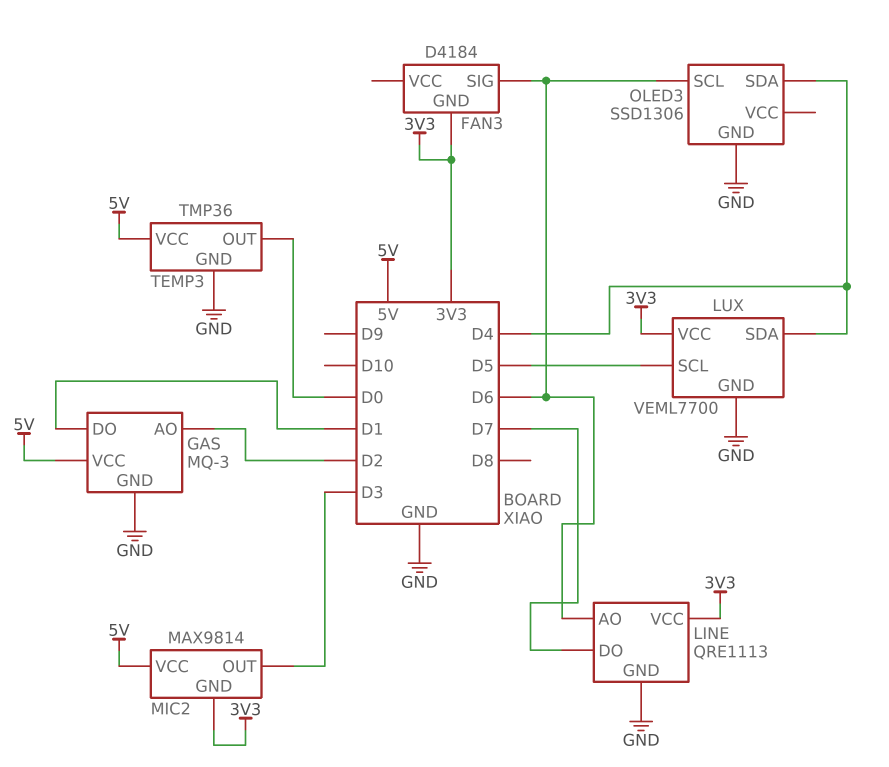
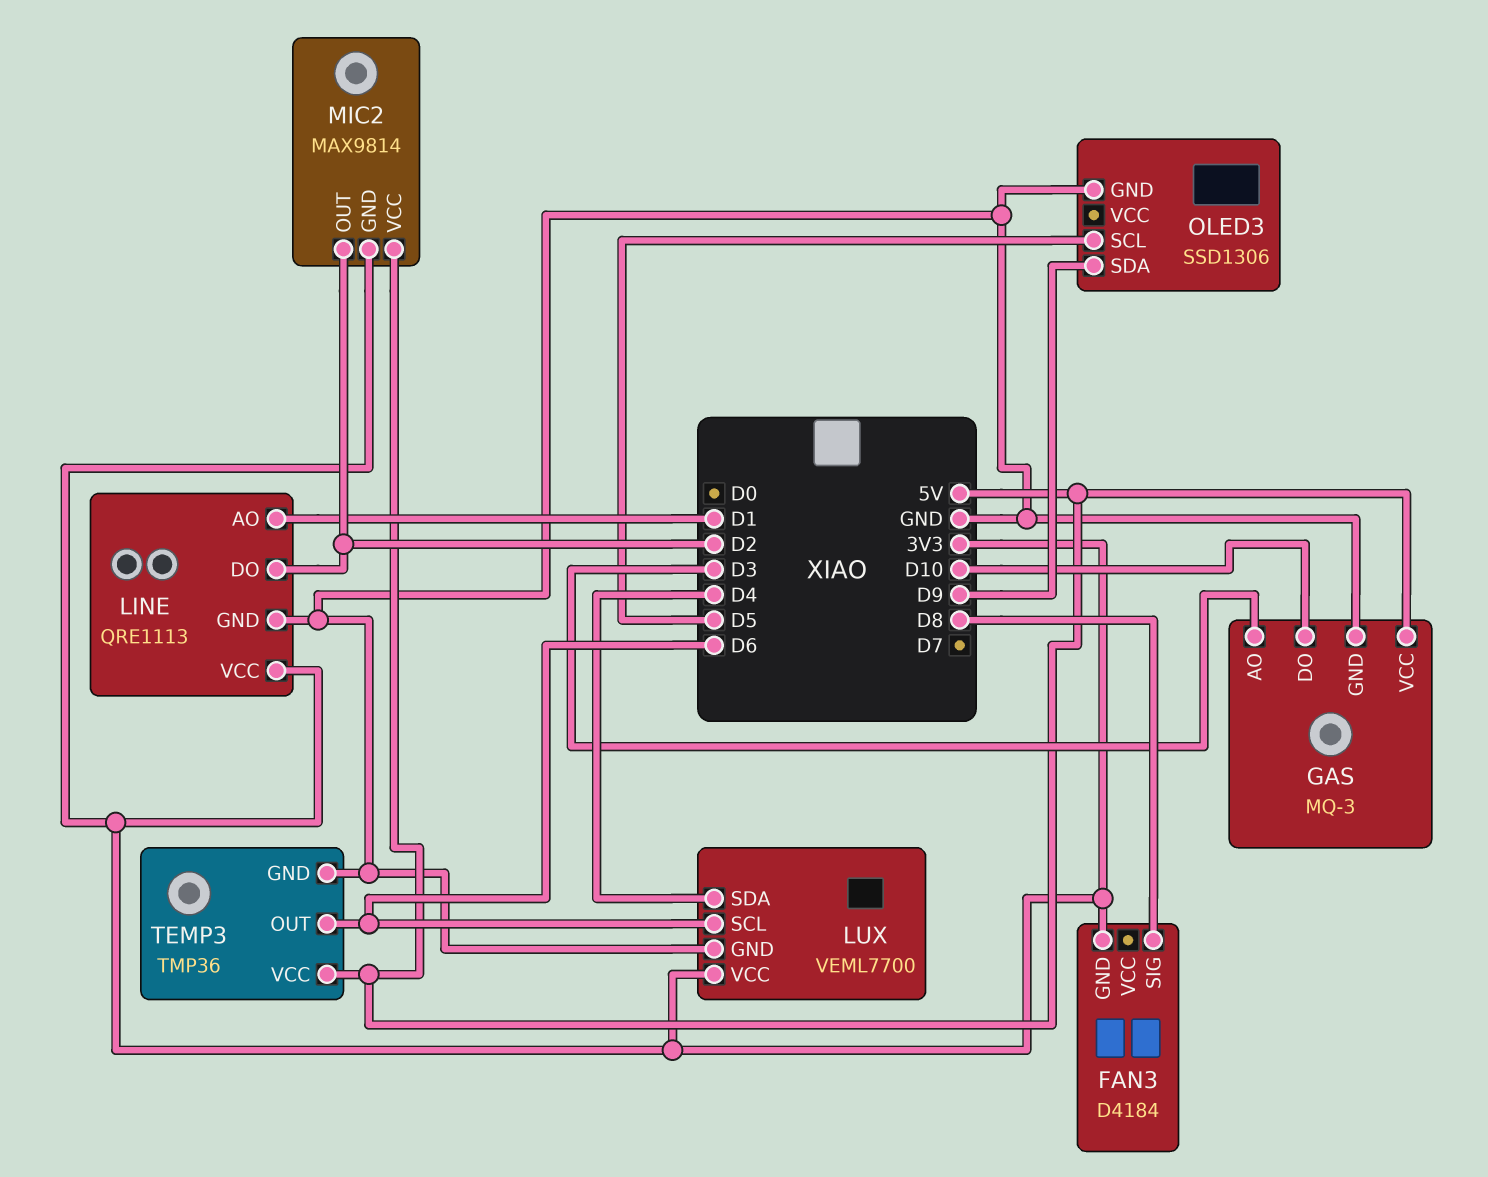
FAN3 pin SIG: D6 -> D8
GAS pin AO: D2 -> D3
GAS pin DO: D1 -> D10
LINE pin AO: D6 -> D1
LINE pin DO: D7 -> D2
LUX pin SCL: D5 -> D6
MIC2 pin OUT: D3 -> D2
OLED3 pin SCL: D6 -> D5
OLED3 pin SDA: D4 -> D9
TEMP3 pin OUT: D0 -> D6

